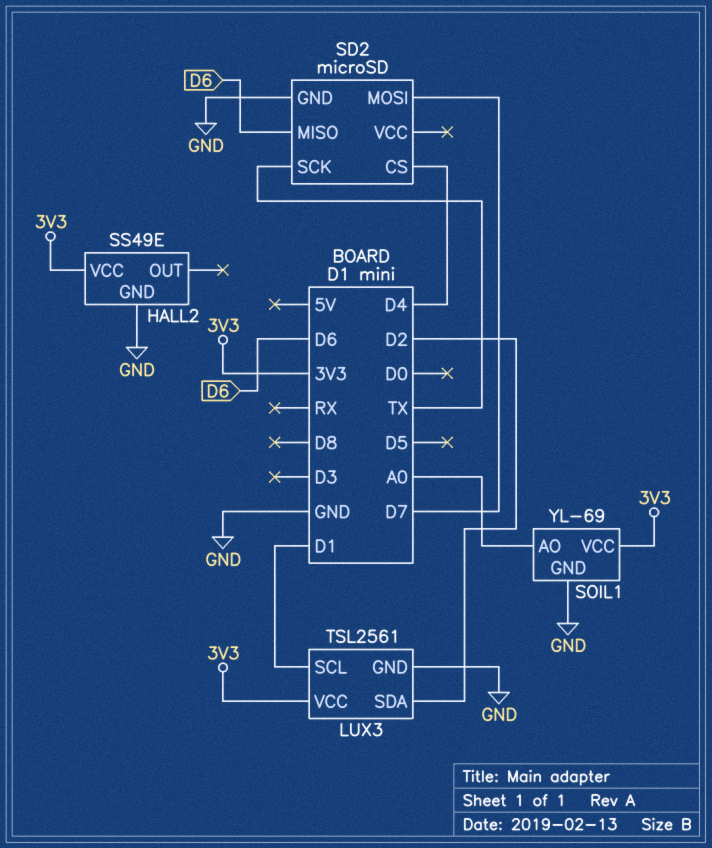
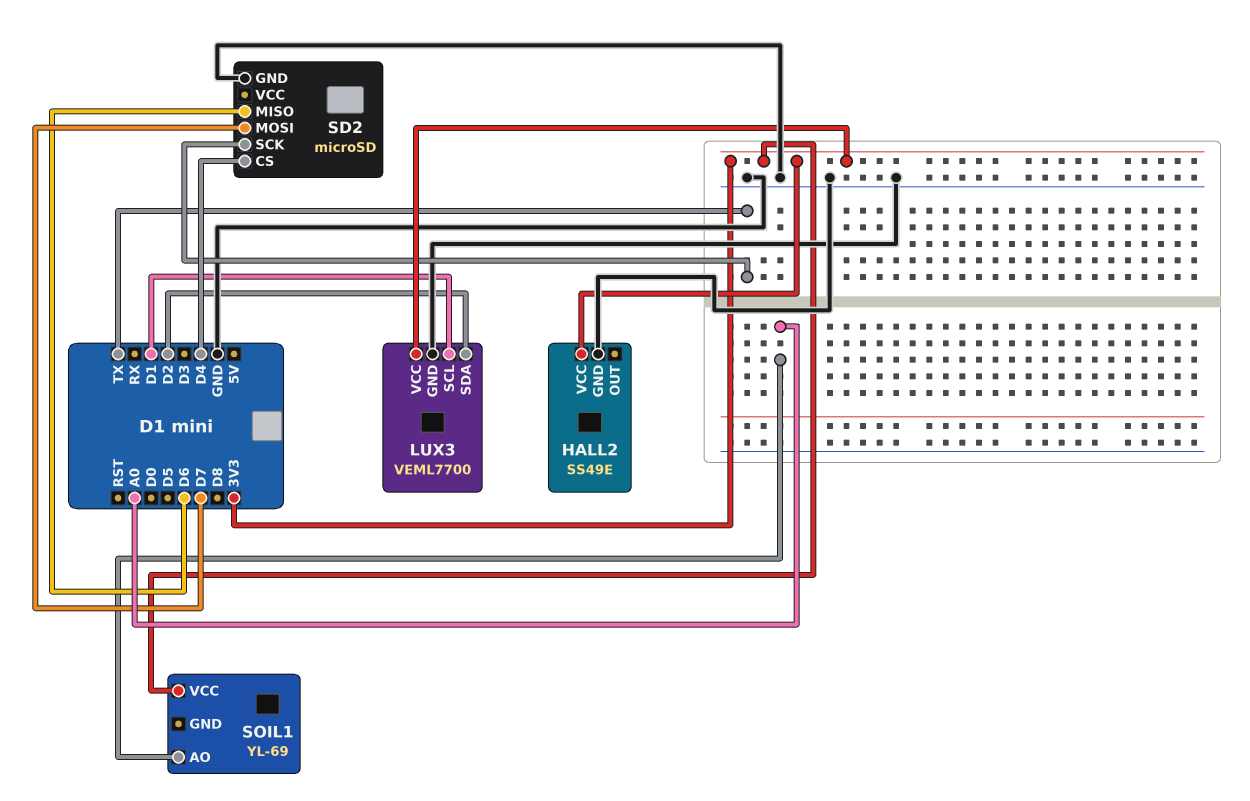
LUX3: TSL2561 -> VEML7700
SOIL1 pin GND: GND -> none

